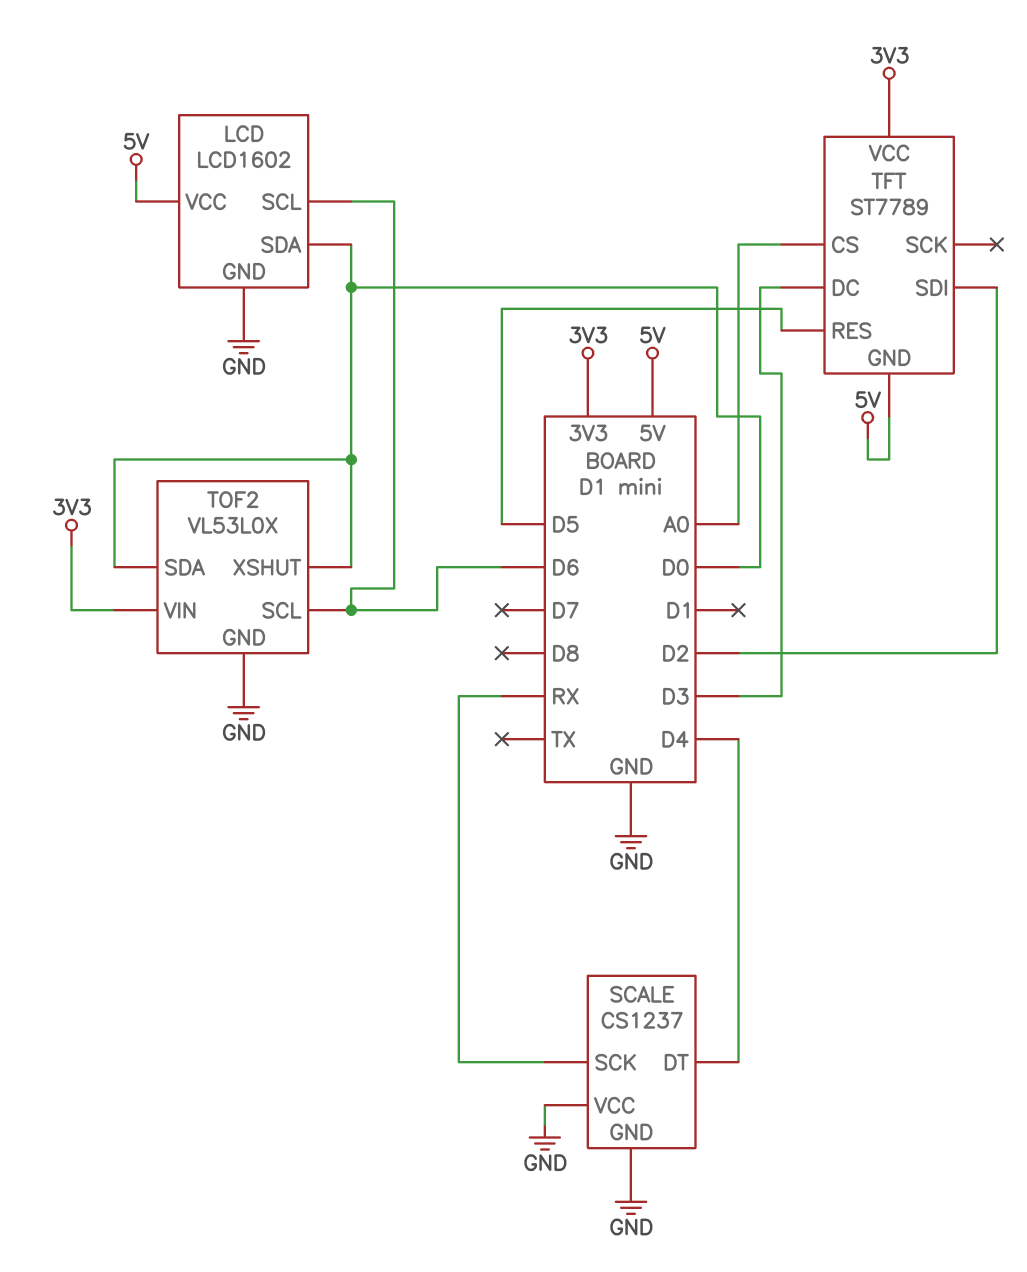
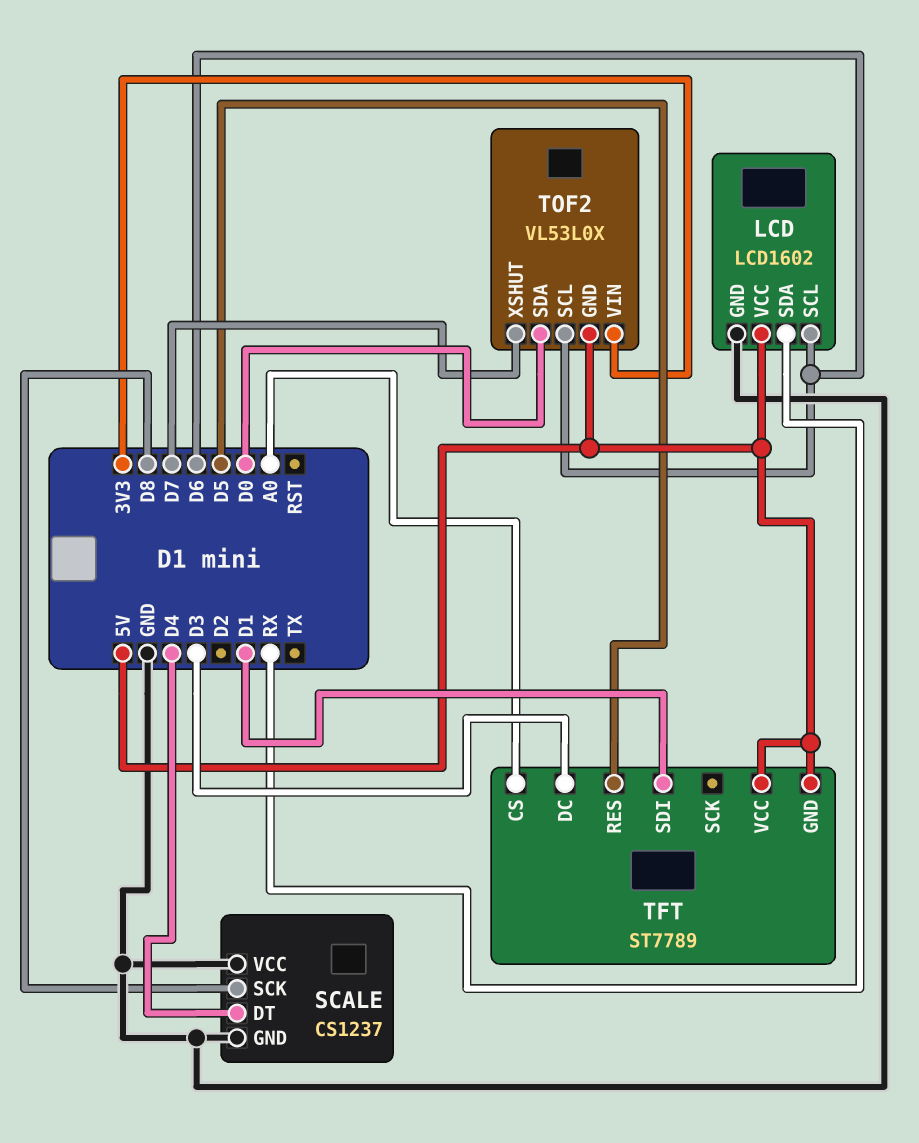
LCD pin SDA: D0 -> RX
SCALE pin SCK: RX -> D8
TFT pin SDI: D2 -> D1
TFT pin VCC: 3V3 -> 5V
TOF2 pin GND: GND -> 5V
TOF2 pin XSHUT: D0 -> D7

